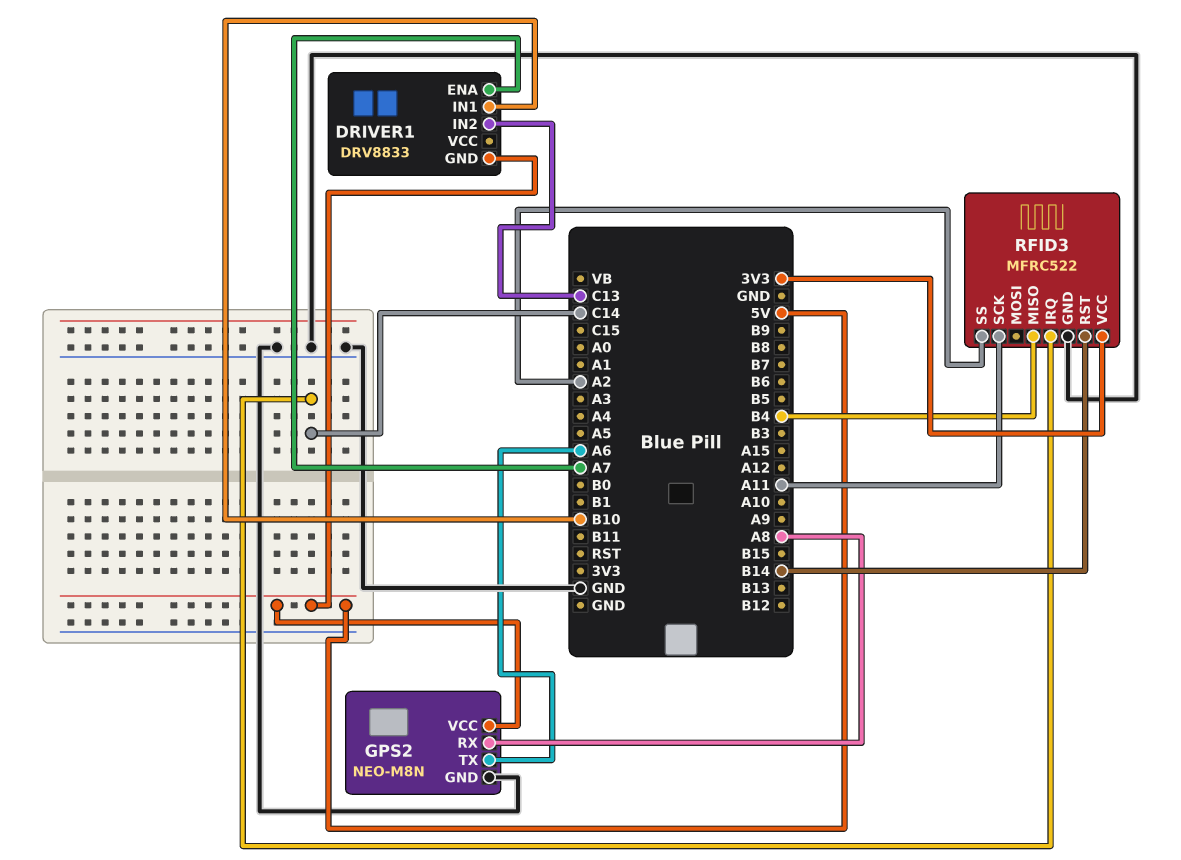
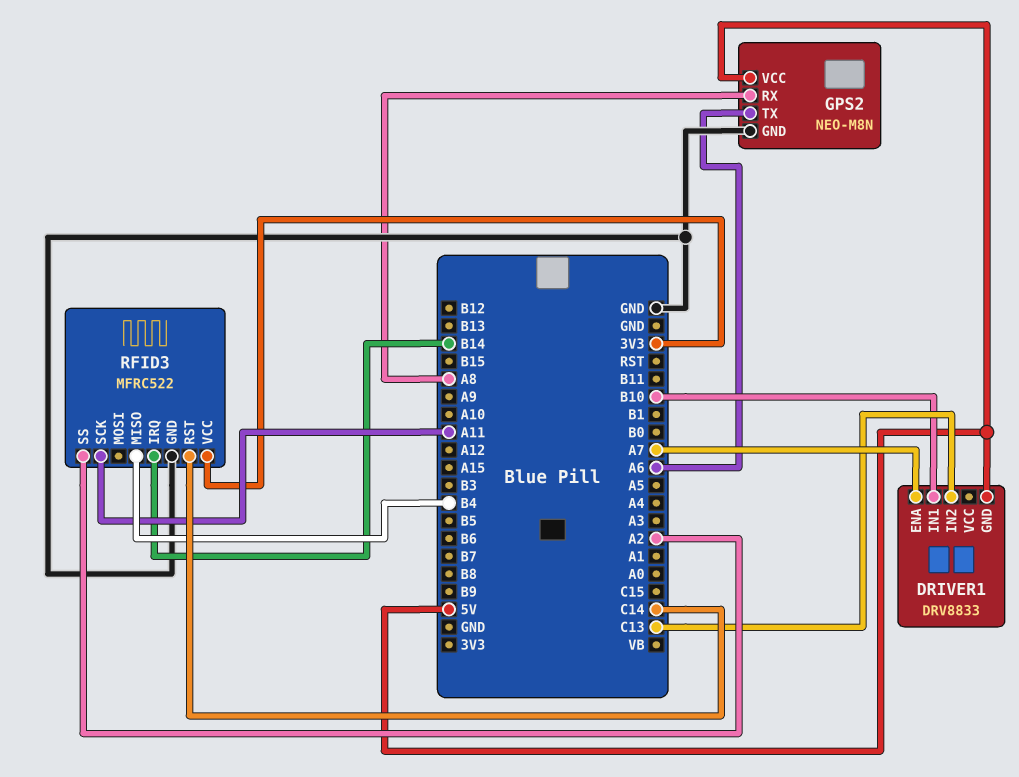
RFID3 pin IRQ: C14 -> B14
RFID3 pin RST: B14 -> C14

